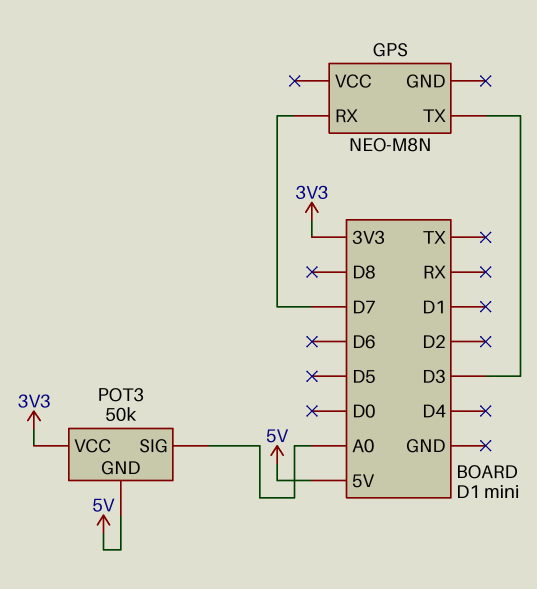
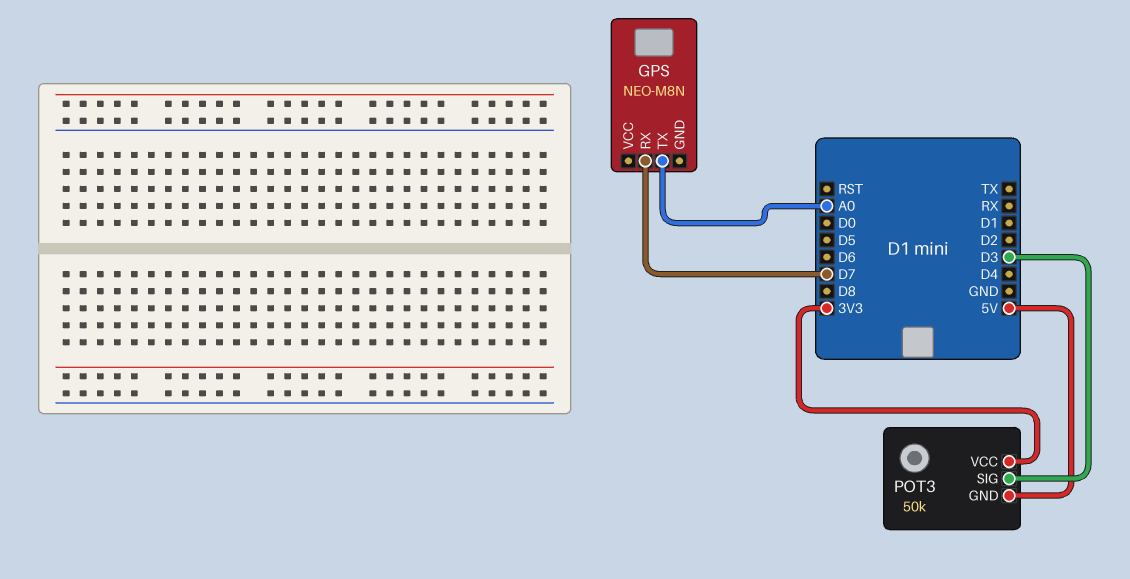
GPS pin TX: D3 -> A0
POT3 pin SIG: A0 -> D3

